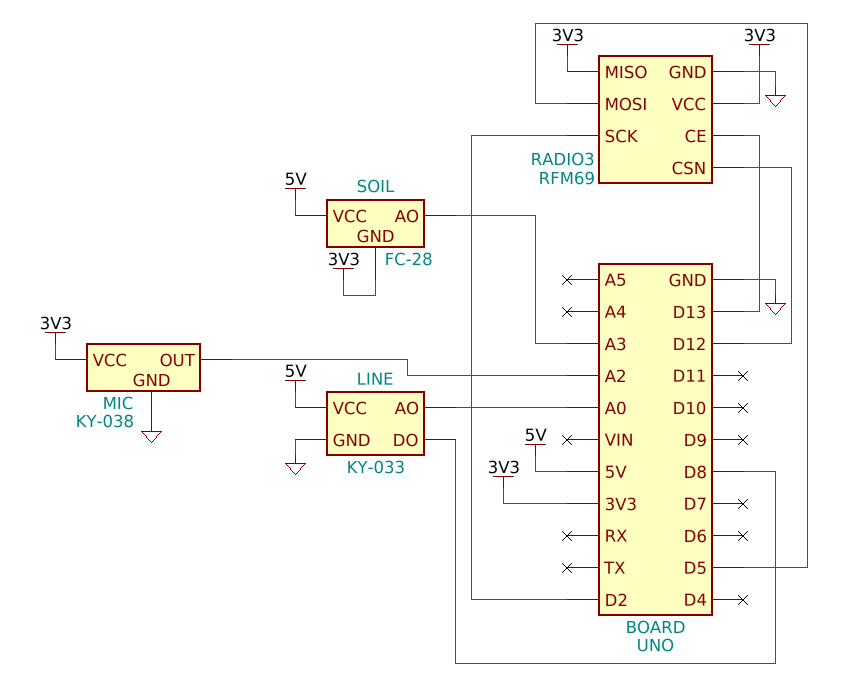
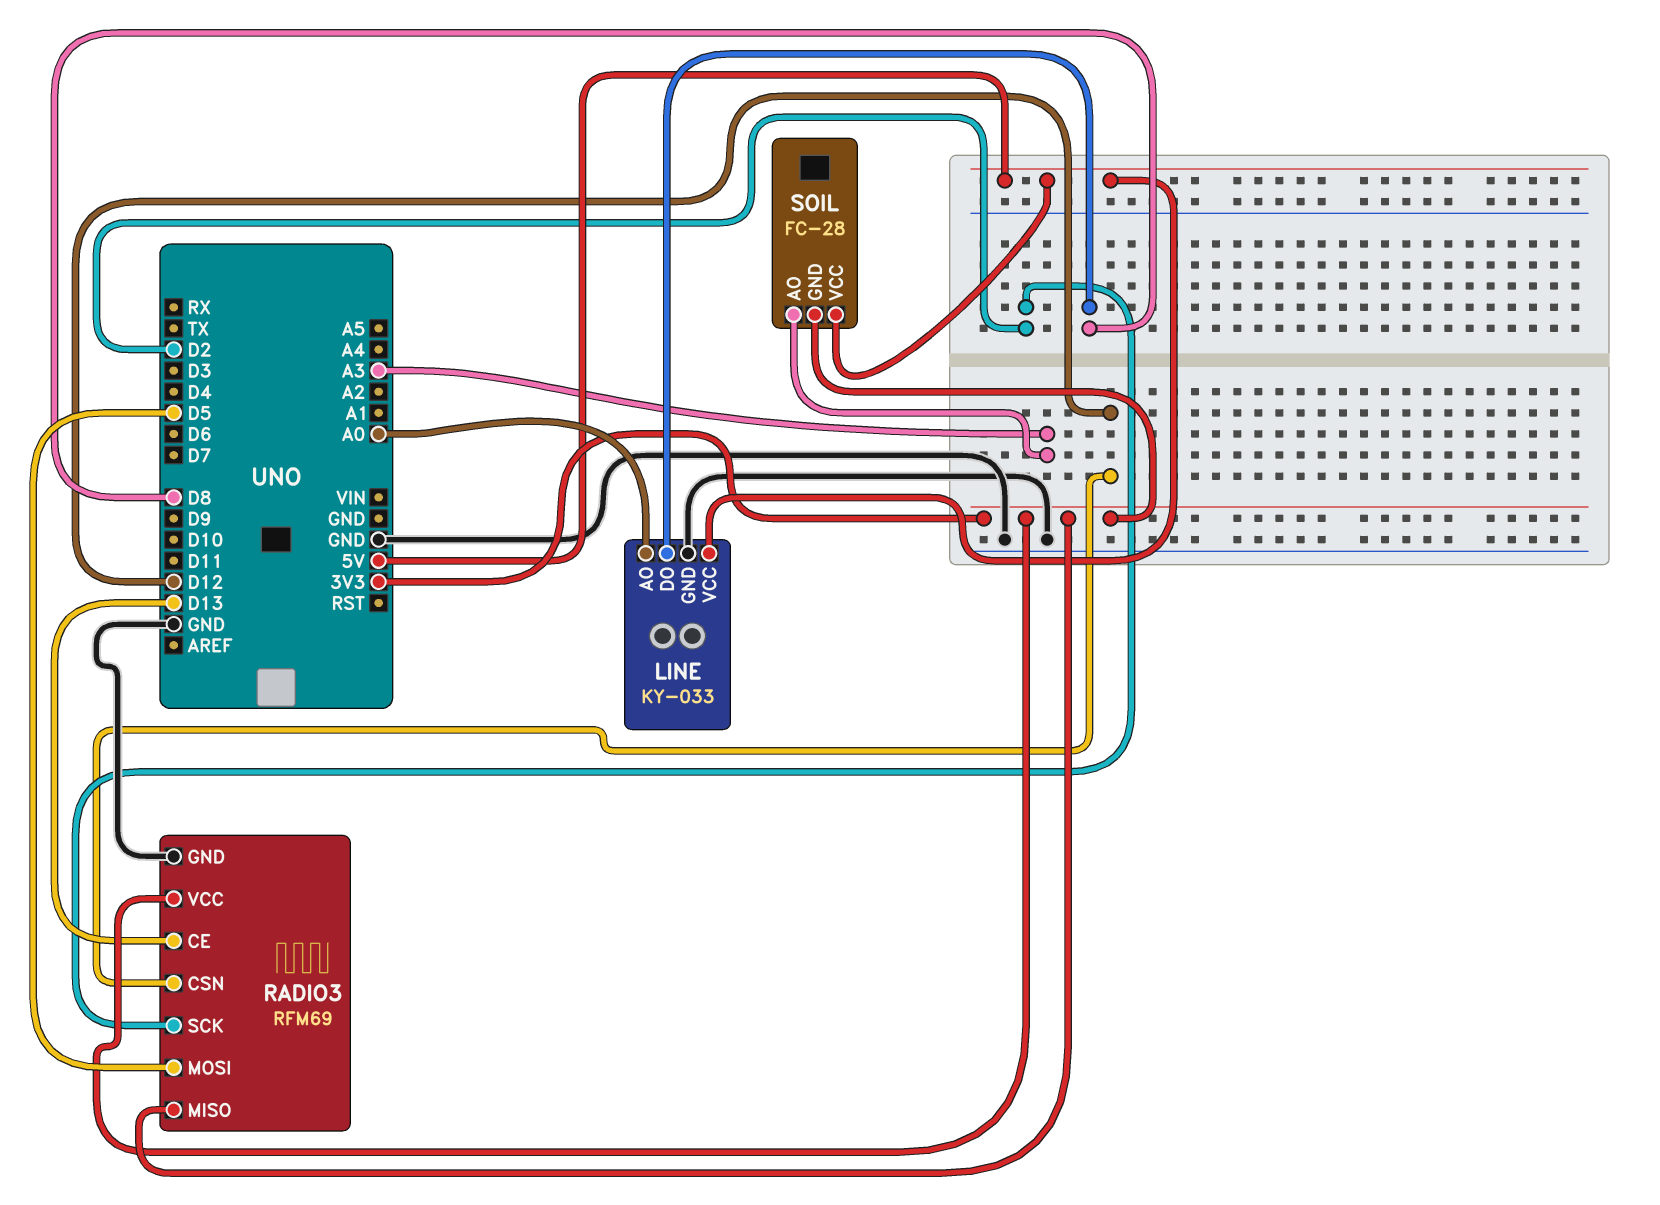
MIC: KY-038 -> none
MIC pin GND: GND -> none
MIC pin OUT: A2 -> none
MIC pin VCC: 3V3 -> none

